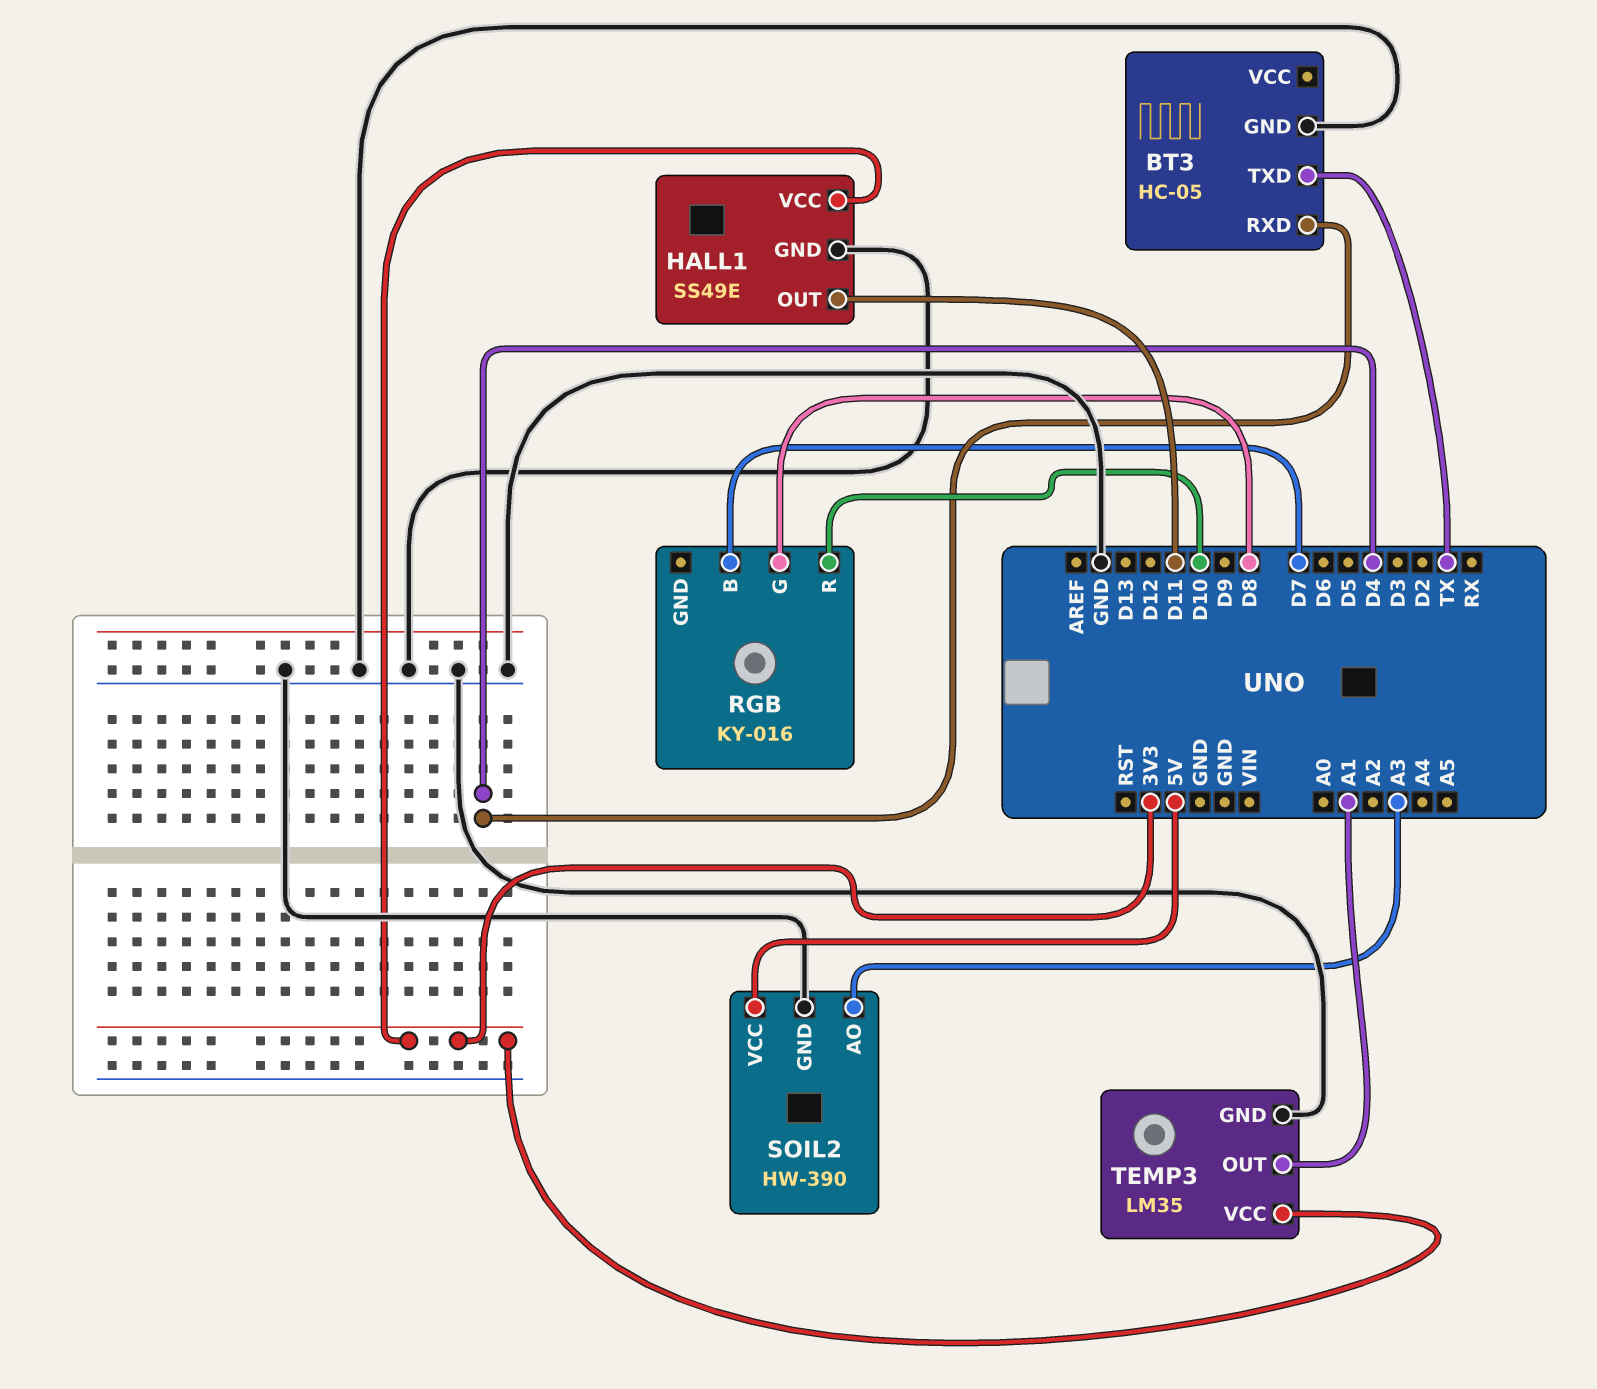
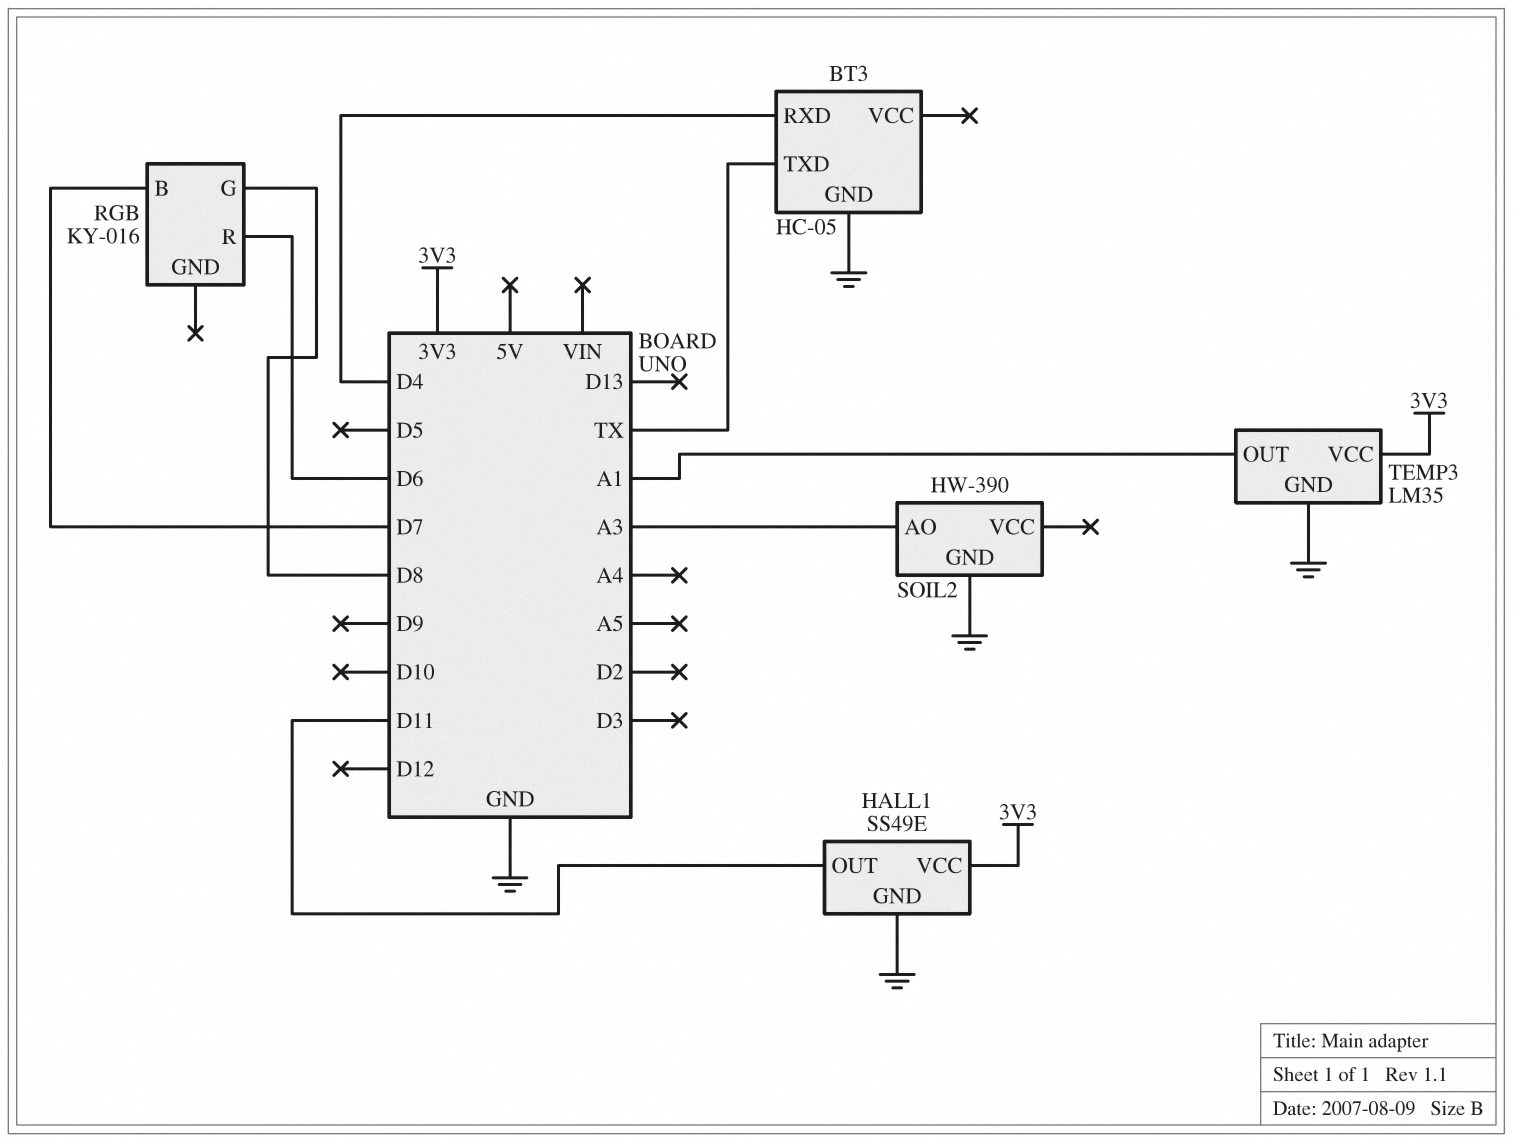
RGB pin R: D10 -> D6
SOIL2 pin VCC: 5V -> none

